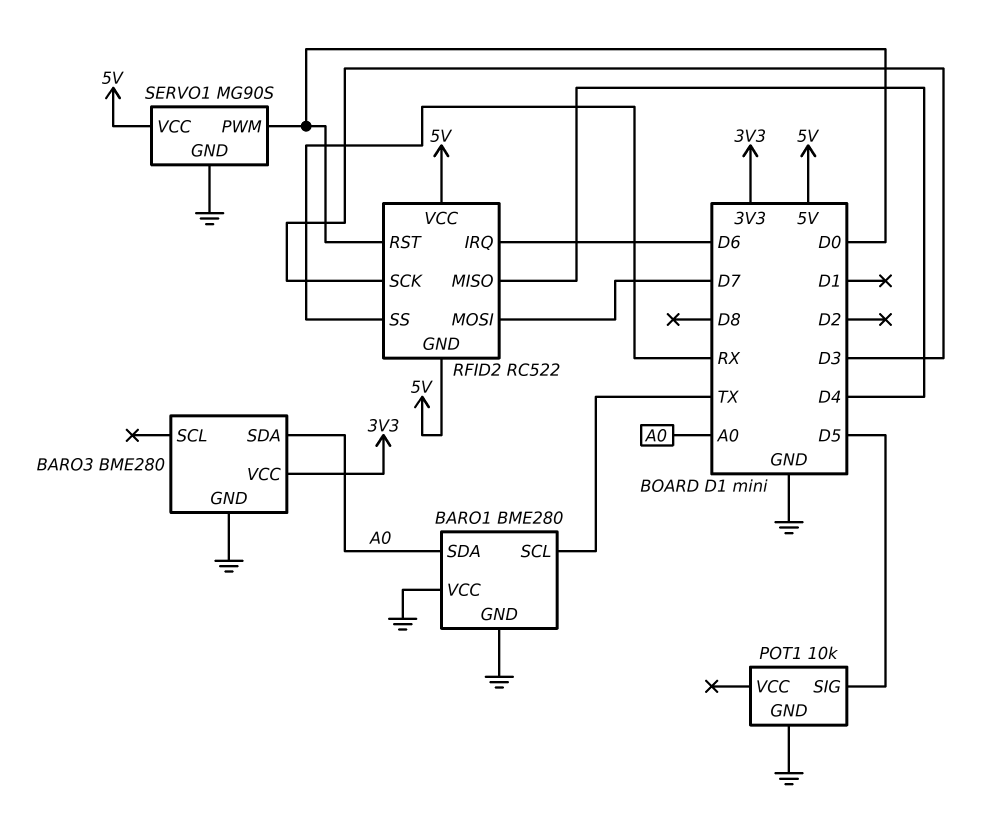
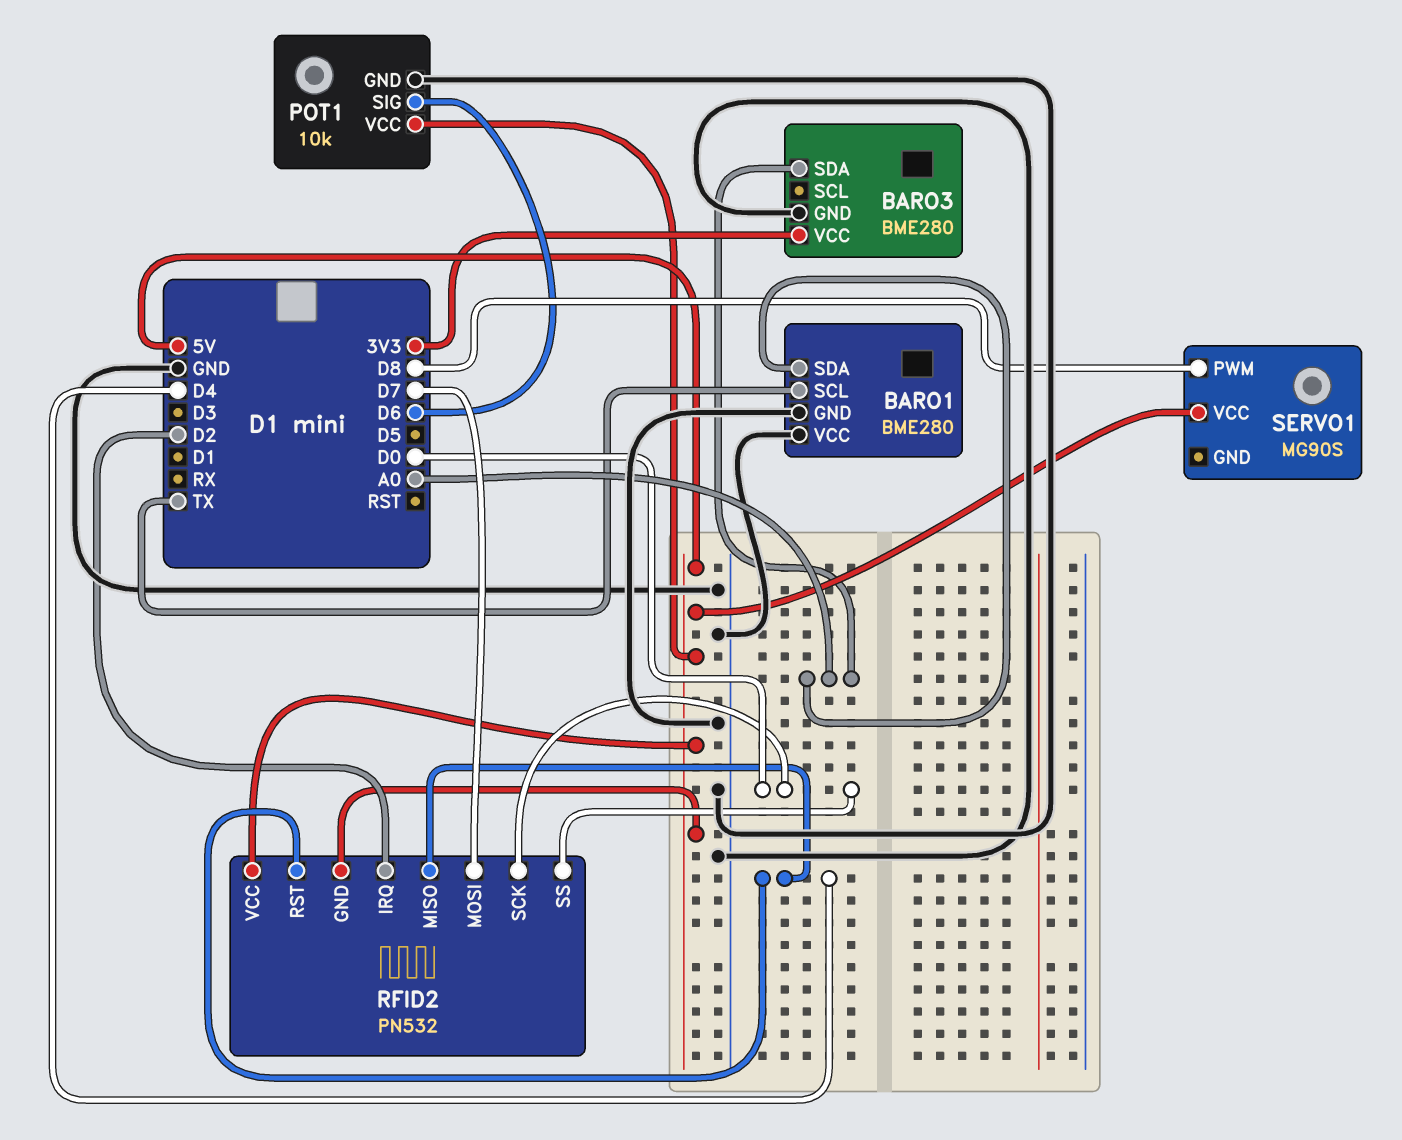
POT1 pin SIG: D5 -> D6
POT1 pin VCC: none -> 5V
RFID2: RC522 -> PN532
RFID2 pin IRQ: D6 -> D2
RFID2 pin RST: D0 -> D4
RFID2 pin SCK: D3 -> D0
RFID2 pin SS: RX -> D0
SERVO1 pin GND: GND -> none
SERVO1 pin PWM: D0 -> D8

